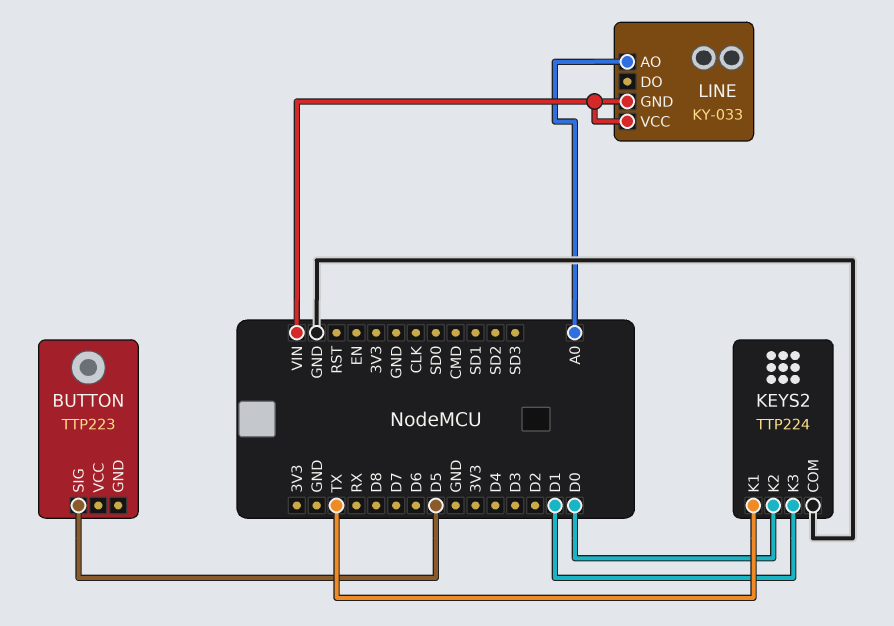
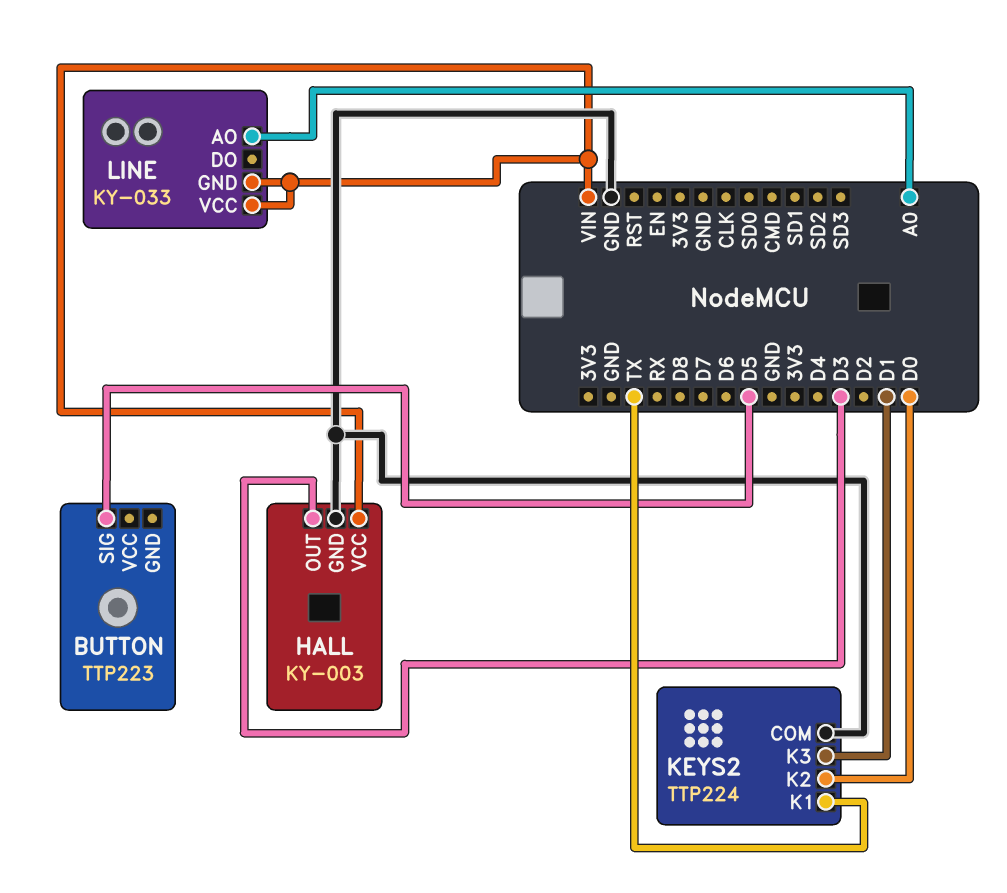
HALL: none -> KY-003
HALL pin GND: none -> GND
HALL pin OUT: none -> D3
HALL pin VCC: none -> VIN

